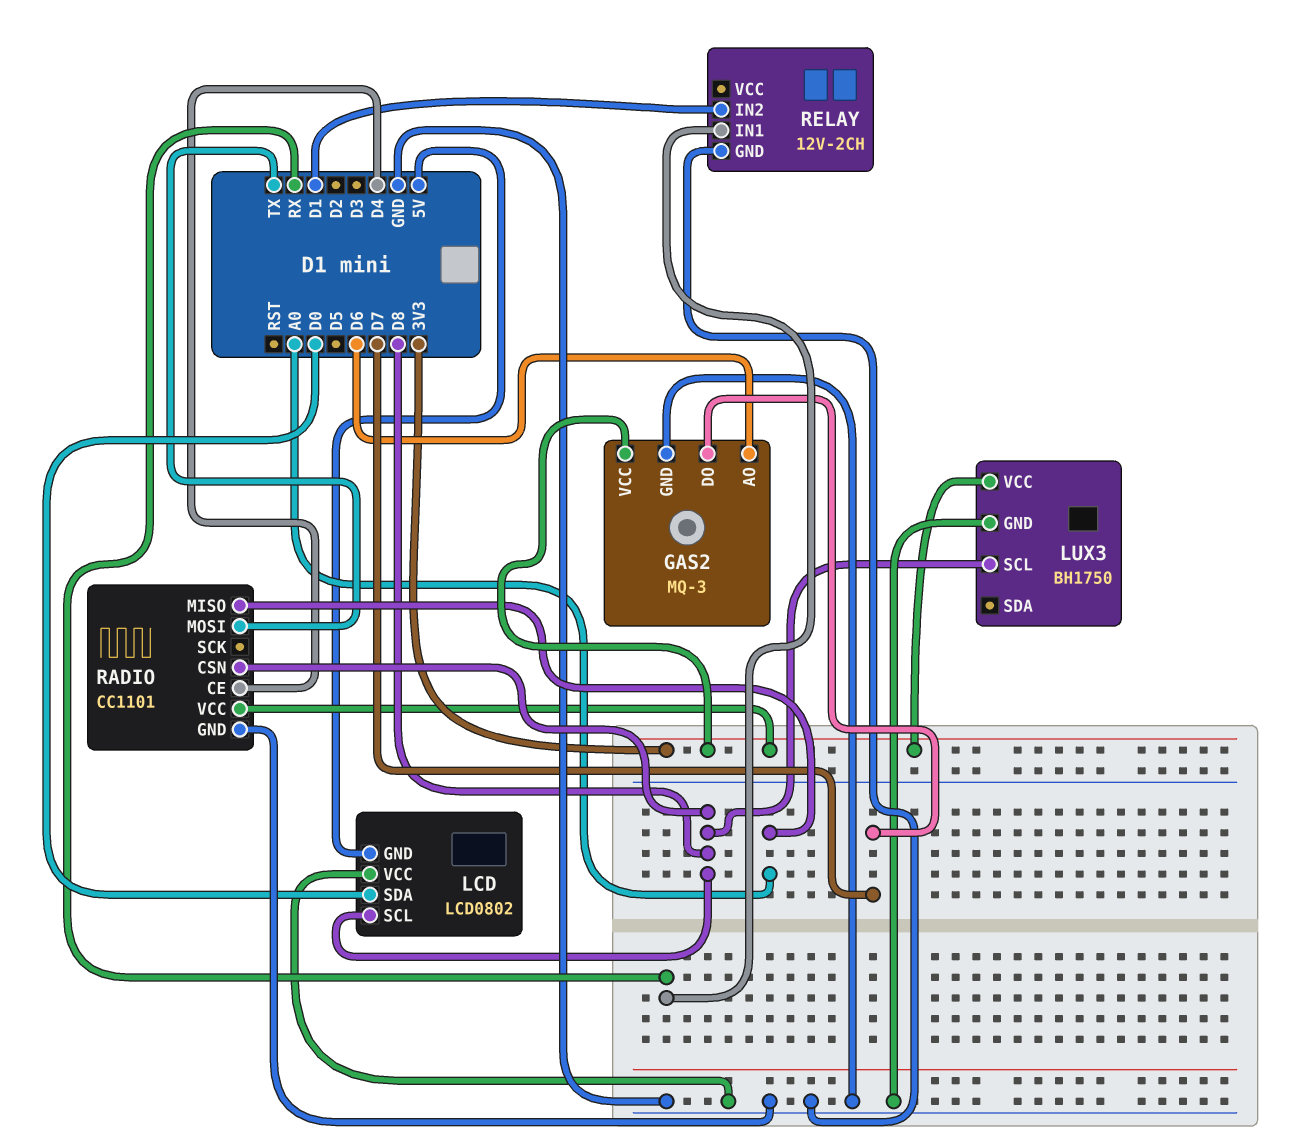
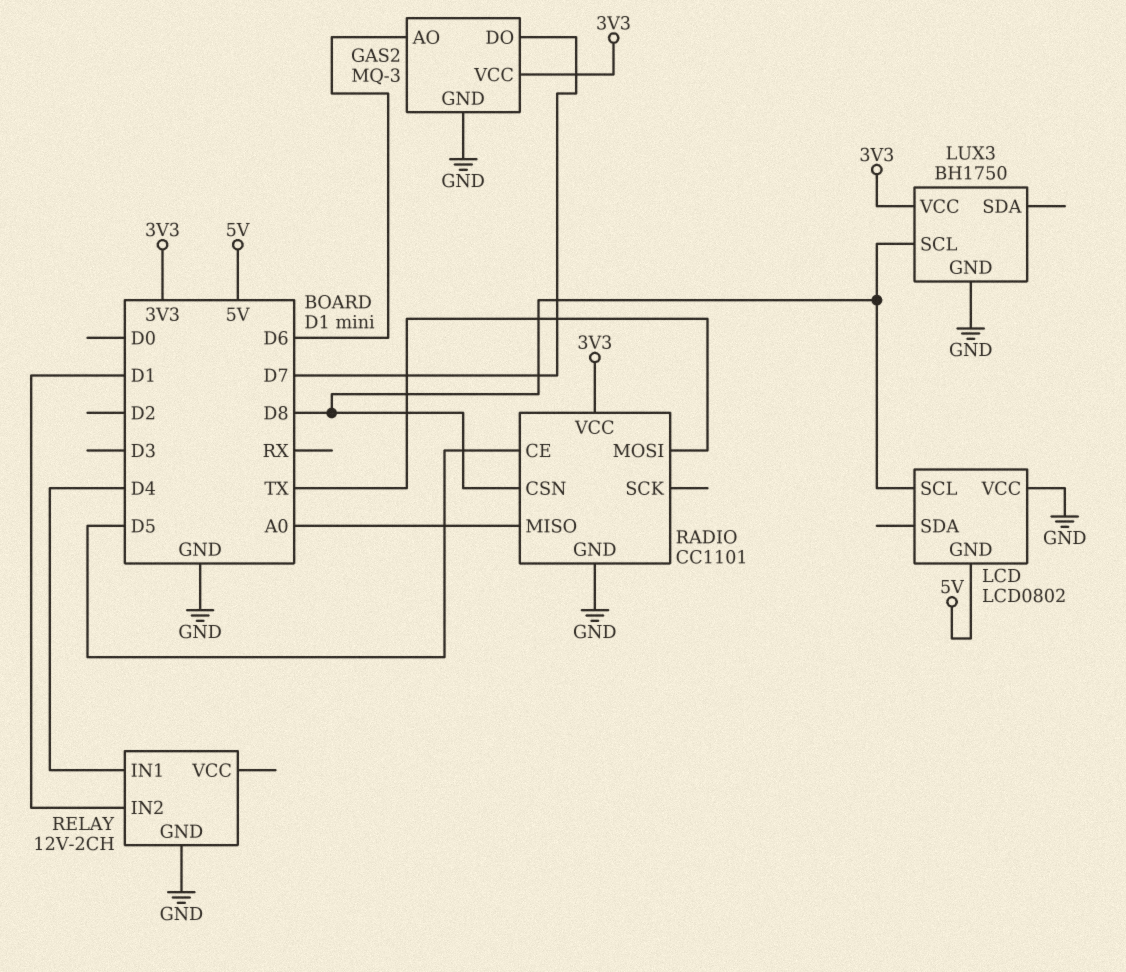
LCD pin SDA: D0 -> none
RADIO pin CE: D4 -> D5
RELAY pin IN1: RX -> D4

